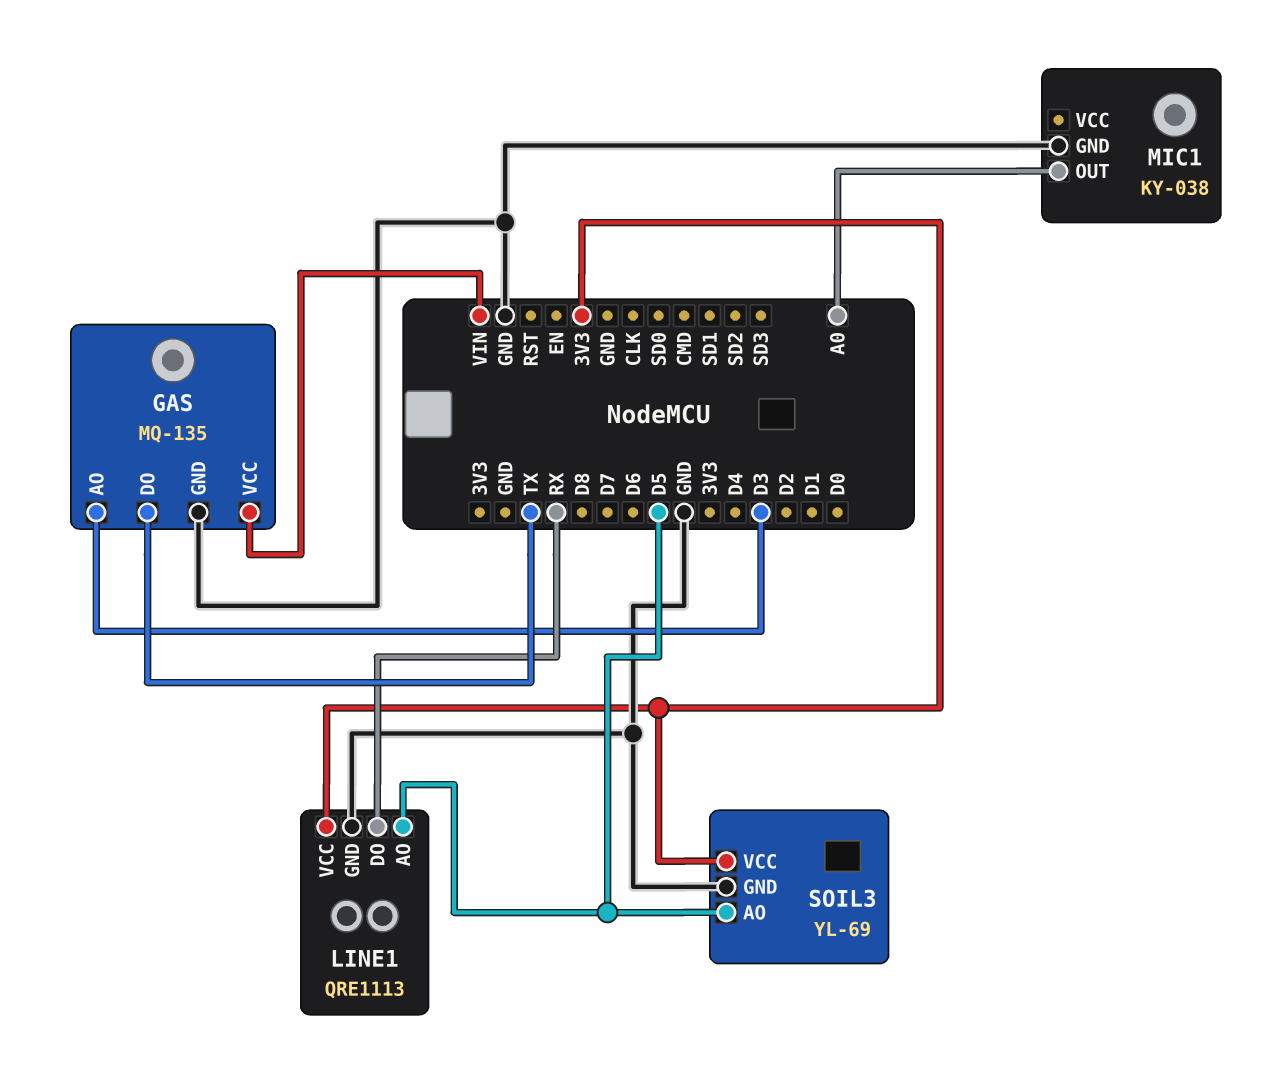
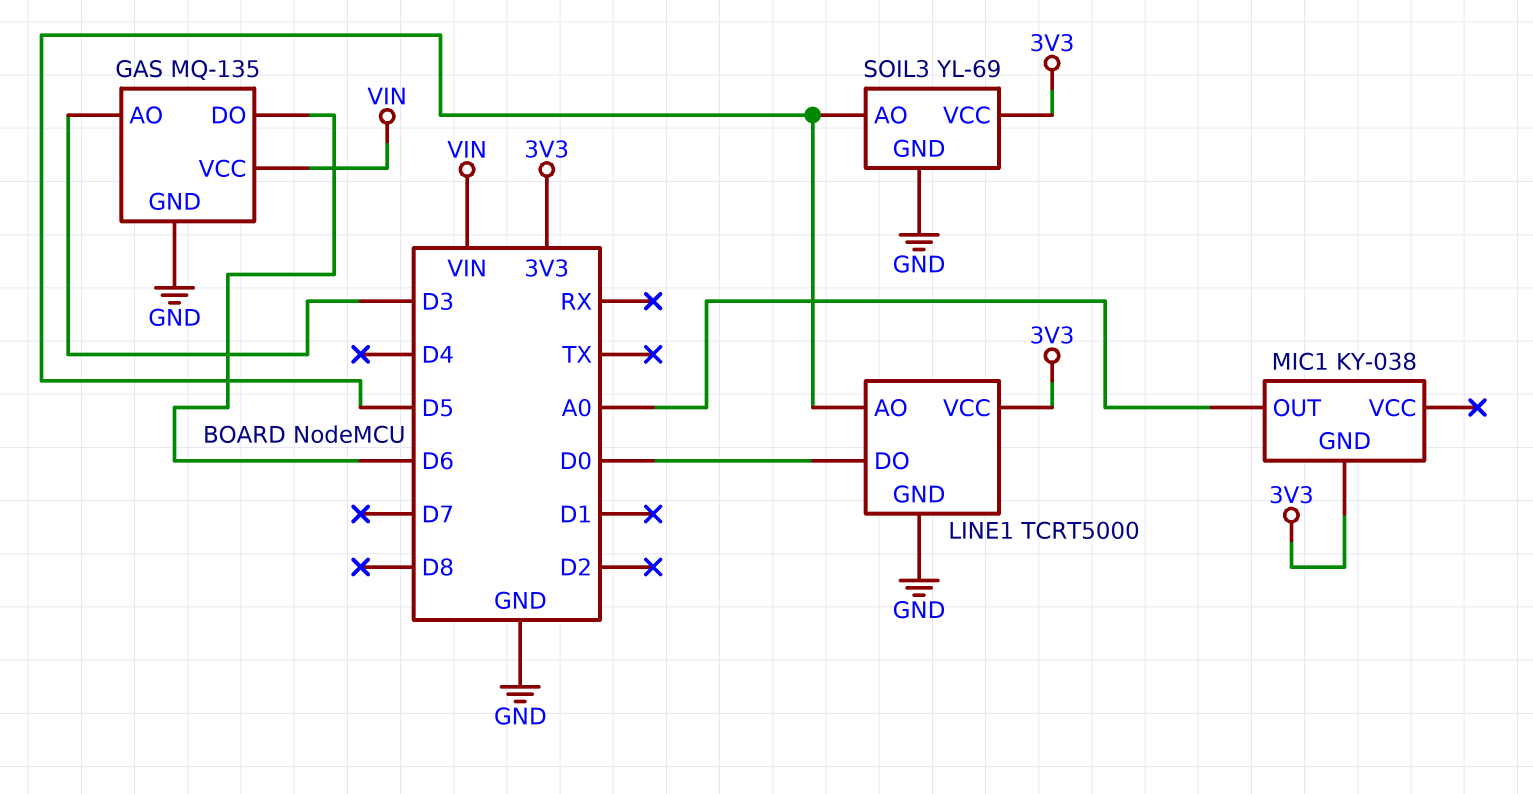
GAS pin DO: TX -> D6
LINE1: QRE1113 -> TCRT5000
LINE1 pin DO: RX -> D0
MIC1 pin GND: GND -> 3V3

